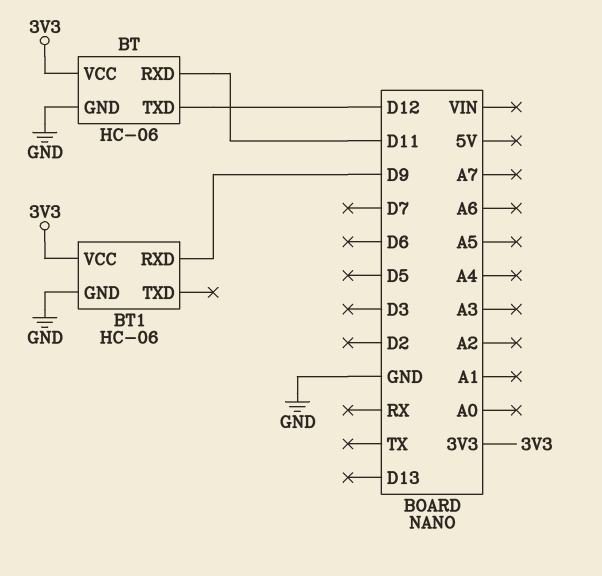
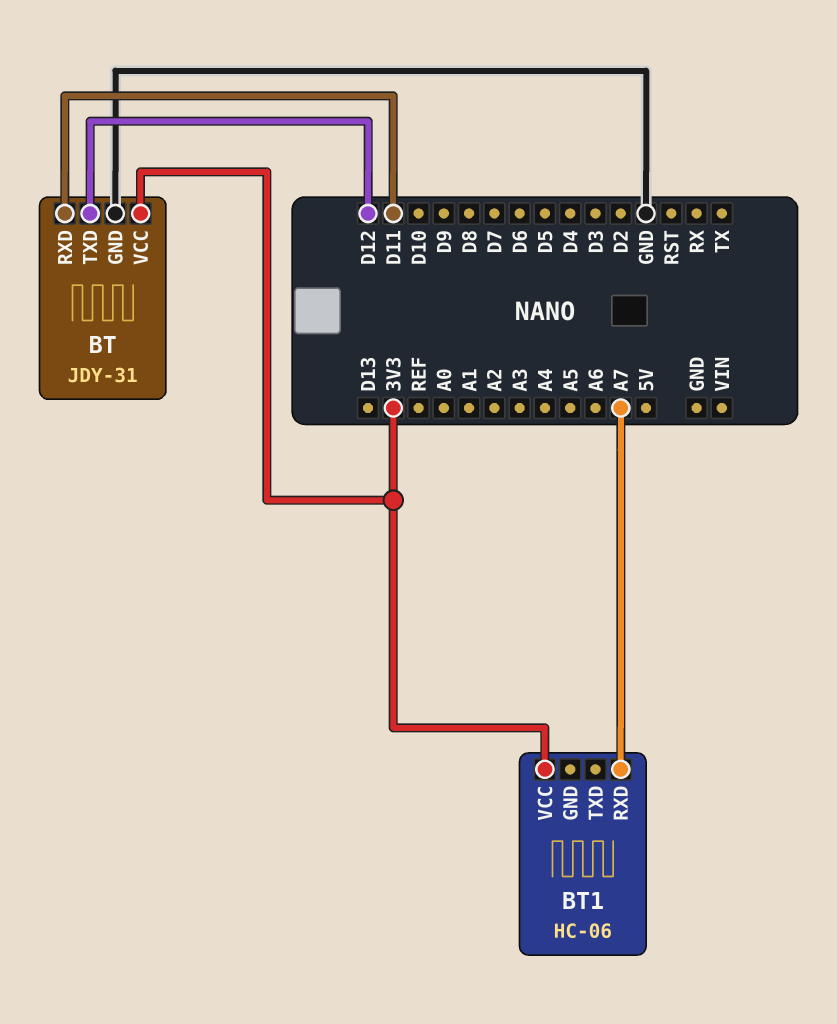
BT: HC-06 -> JDY-31
BT1 pin GND: GND -> none
BT1 pin RXD: D9 -> A7

